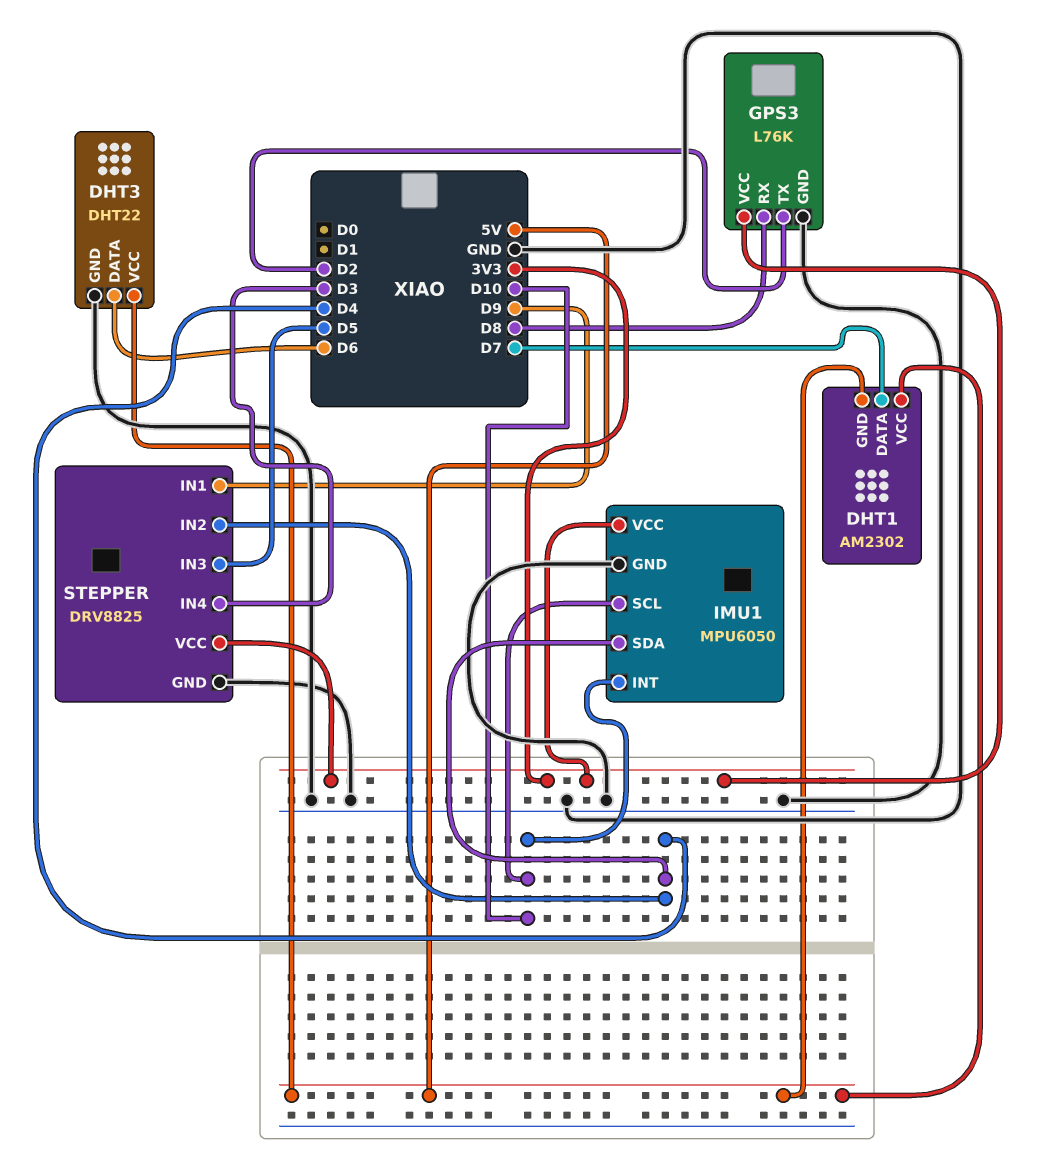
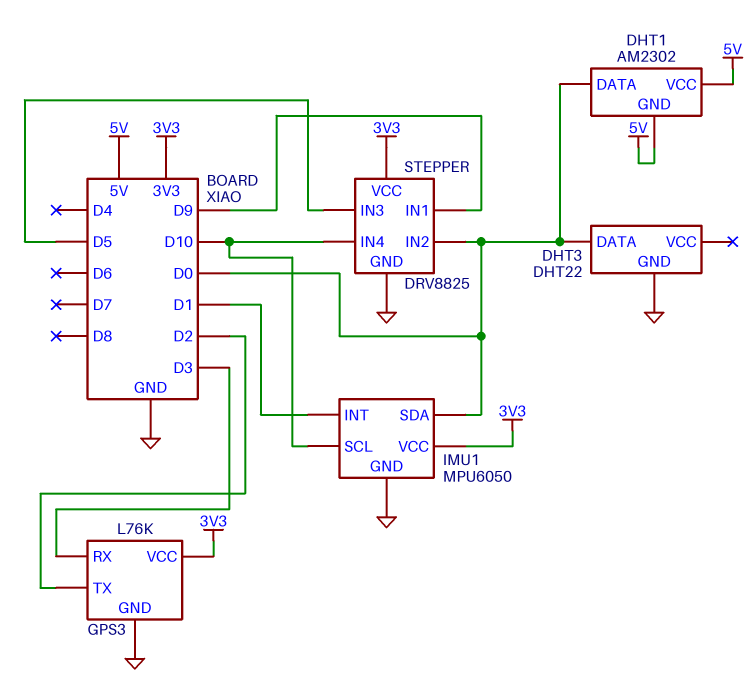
DHT1 pin DATA: D7 -> D0
DHT3 pin DATA: D6 -> D0
DHT3 pin VCC: 5V -> none
GPS3 pin RX: D8 -> D3
IMU1 pin INT: D10 -> D1
IMU1 pin SDA: D4 -> D0
STEPPER pin IN2: D4 -> D0
STEPPER pin IN4: D3 -> D10

